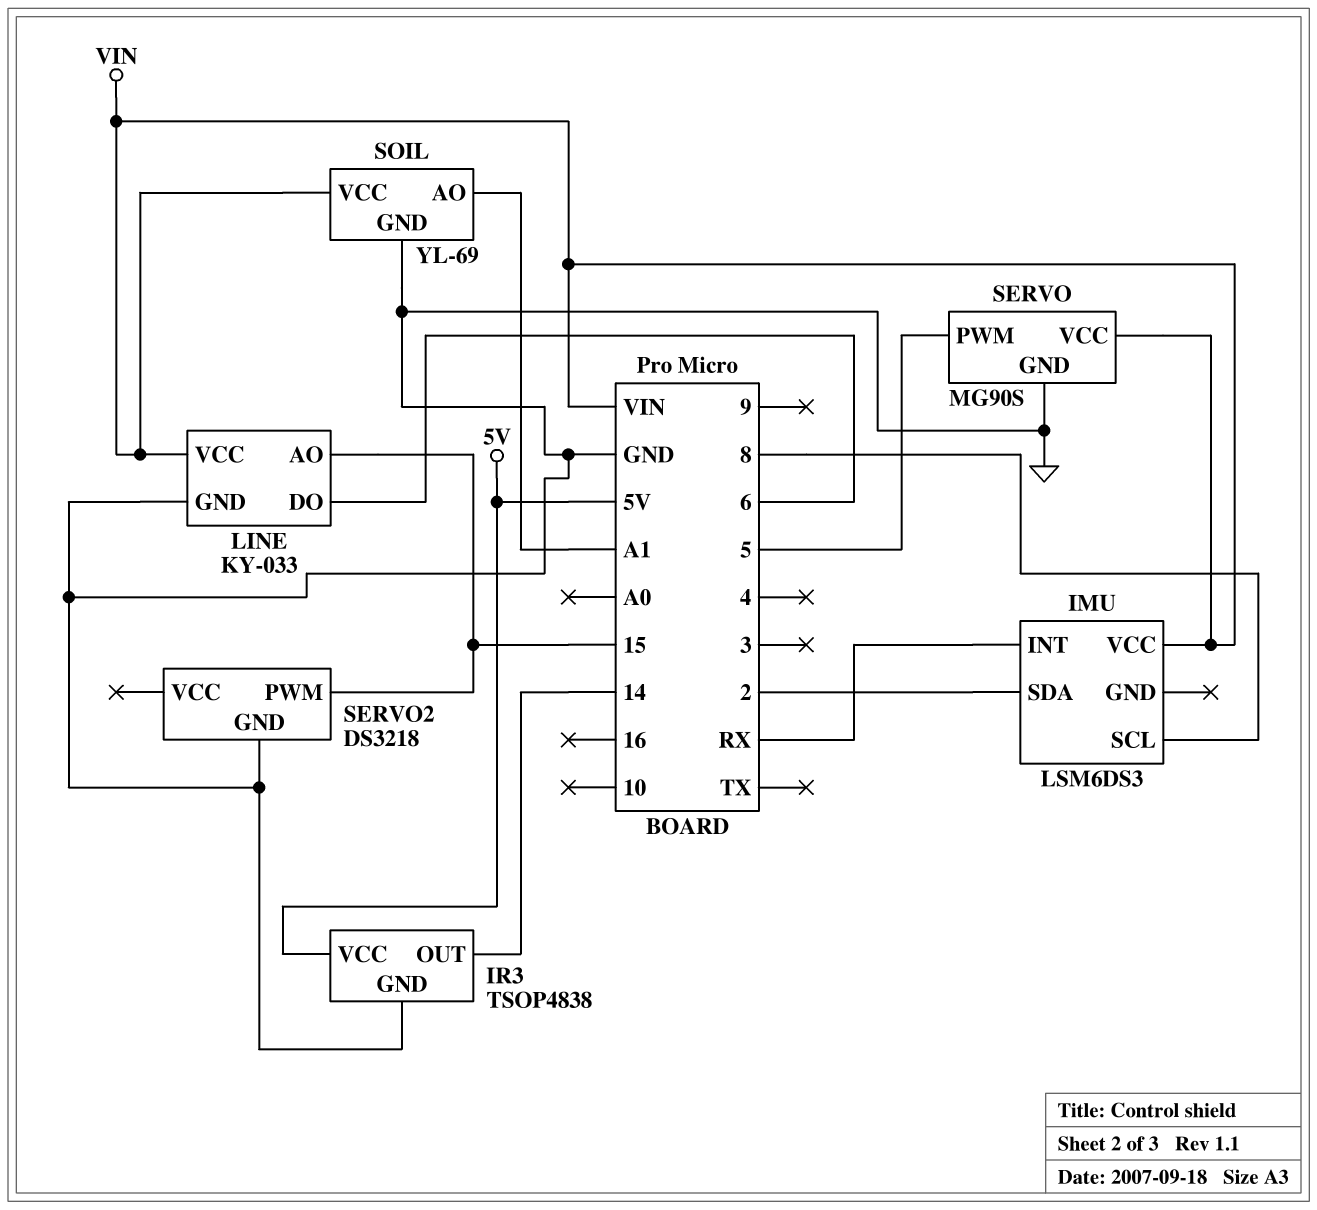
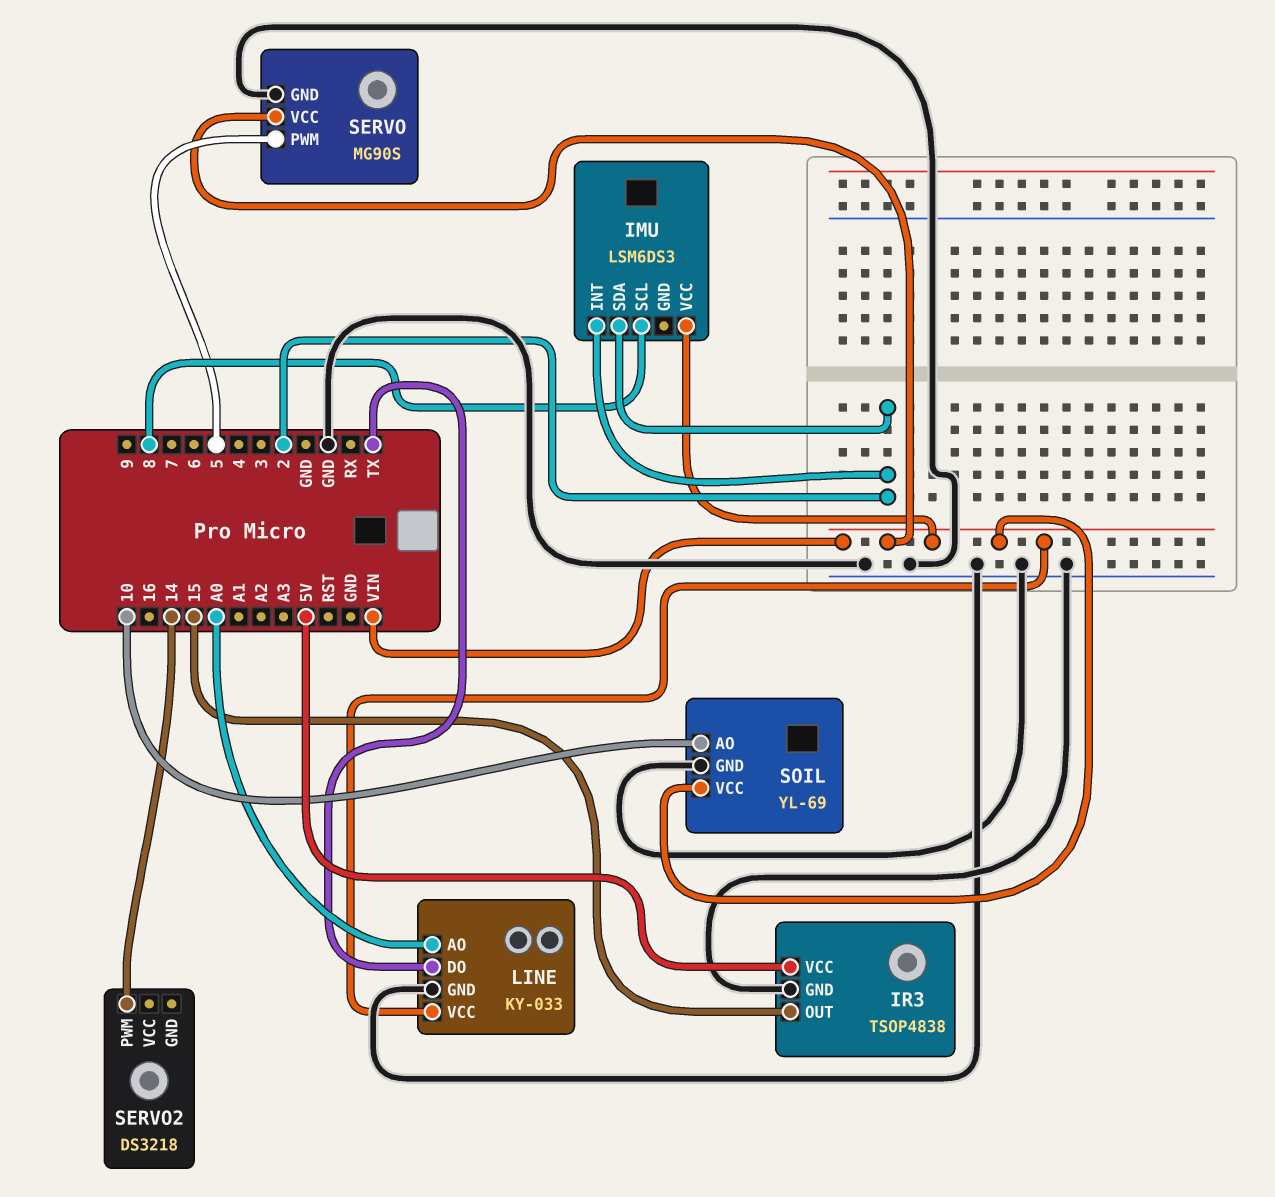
IMU pin INT: RX -> 2
IR3 pin OUT: 14 -> 15
LINE pin AO: 15 -> A0
LINE pin DO: 6 -> TX
SERVO2 pin GND: GND -> none
SERVO2 pin PWM: 15 -> 14
SOIL pin AO: A1 -> 10

